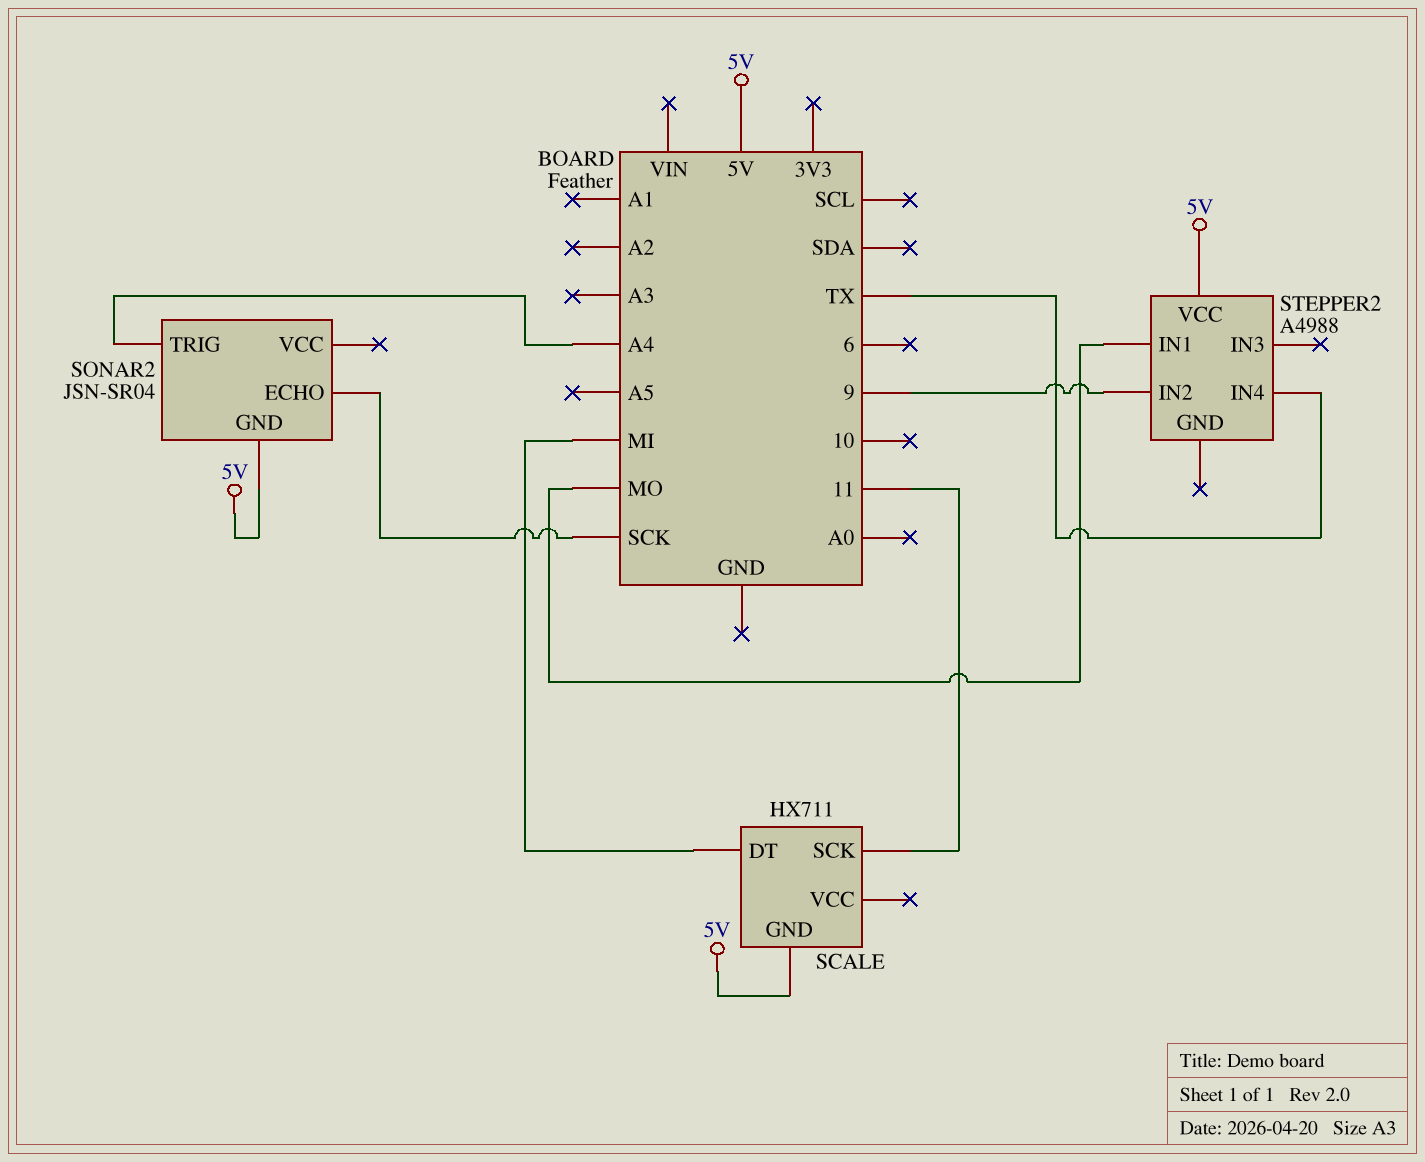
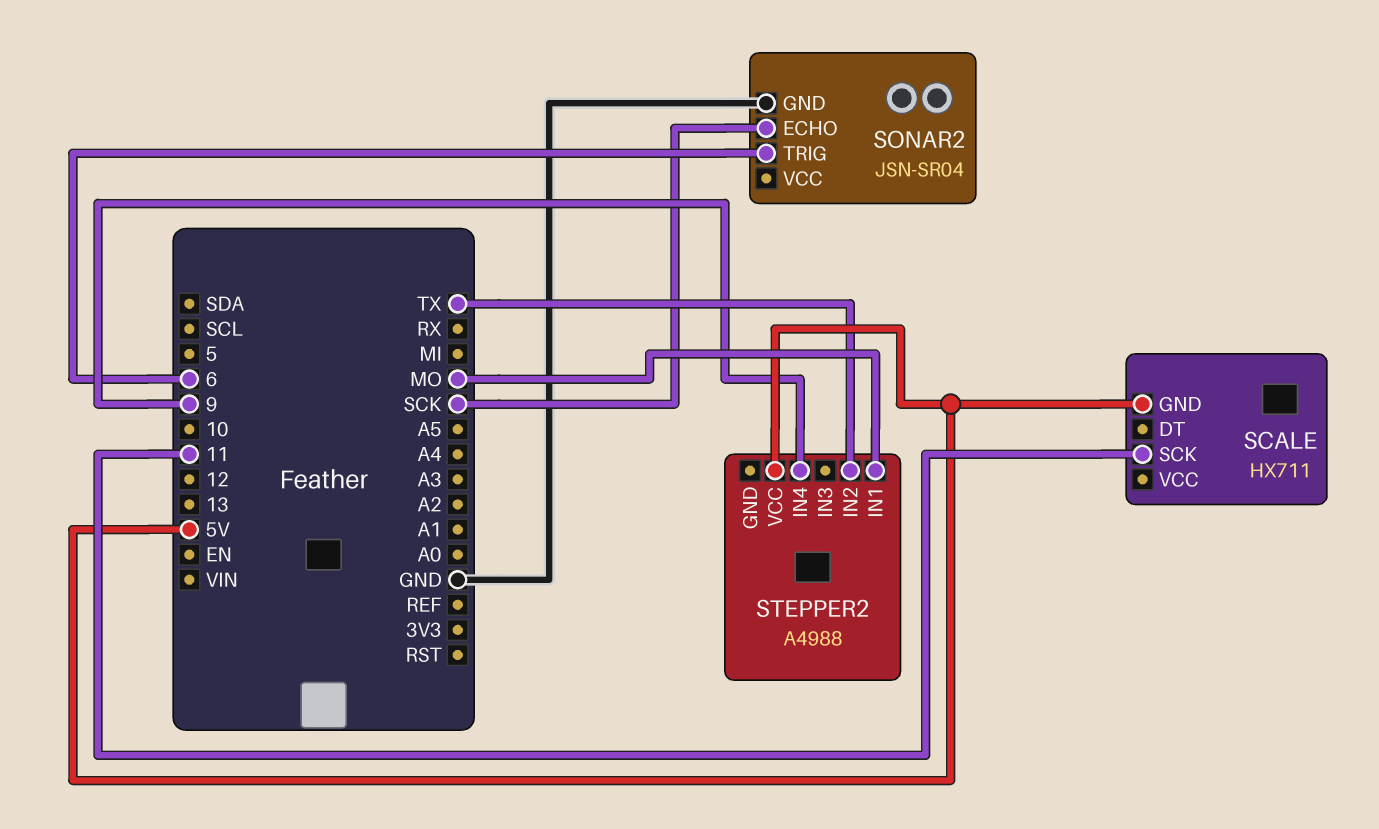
SCALE pin DT: MI -> none
SONAR2 pin GND: 5V -> GND
SONAR2 pin TRIG: A4 -> 6
STEPPER2 pin IN2: 9 -> TX
STEPPER2 pin IN4: TX -> 9

